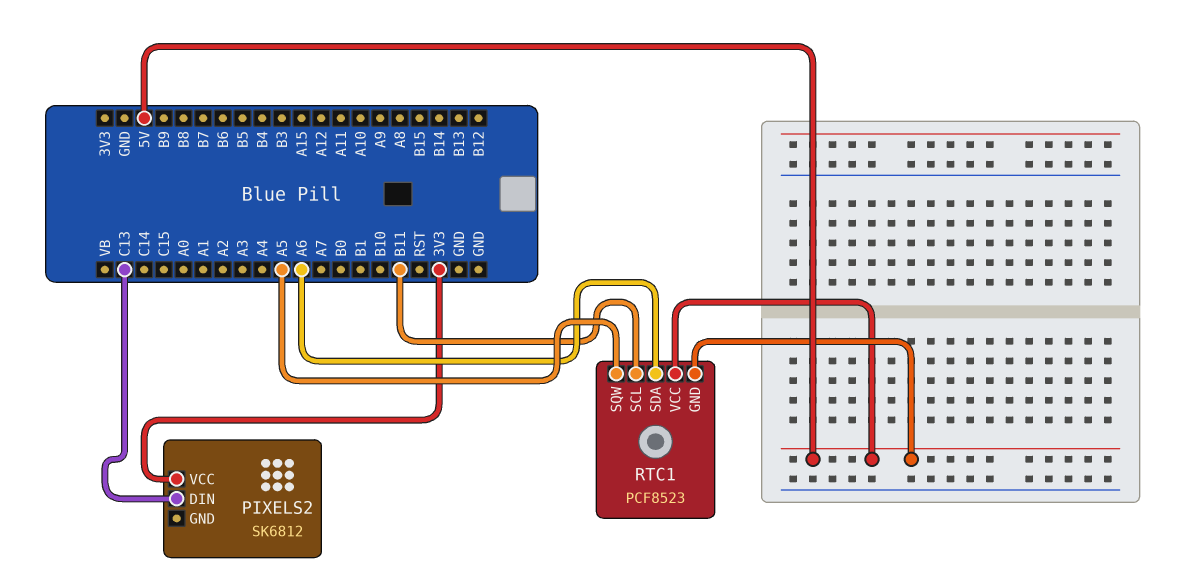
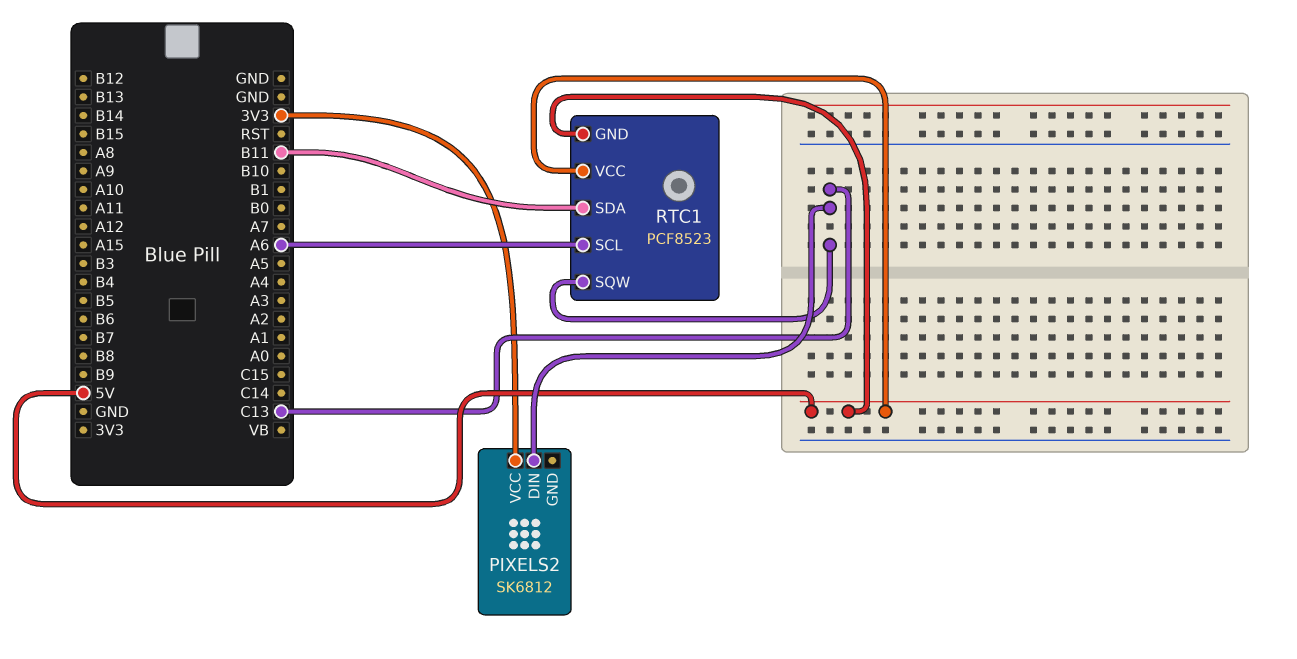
RTC1 pin SCL: B11 -> A6
RTC1 pin SDA: A6 -> B11
RTC1 pin SQW: A5 -> C13

